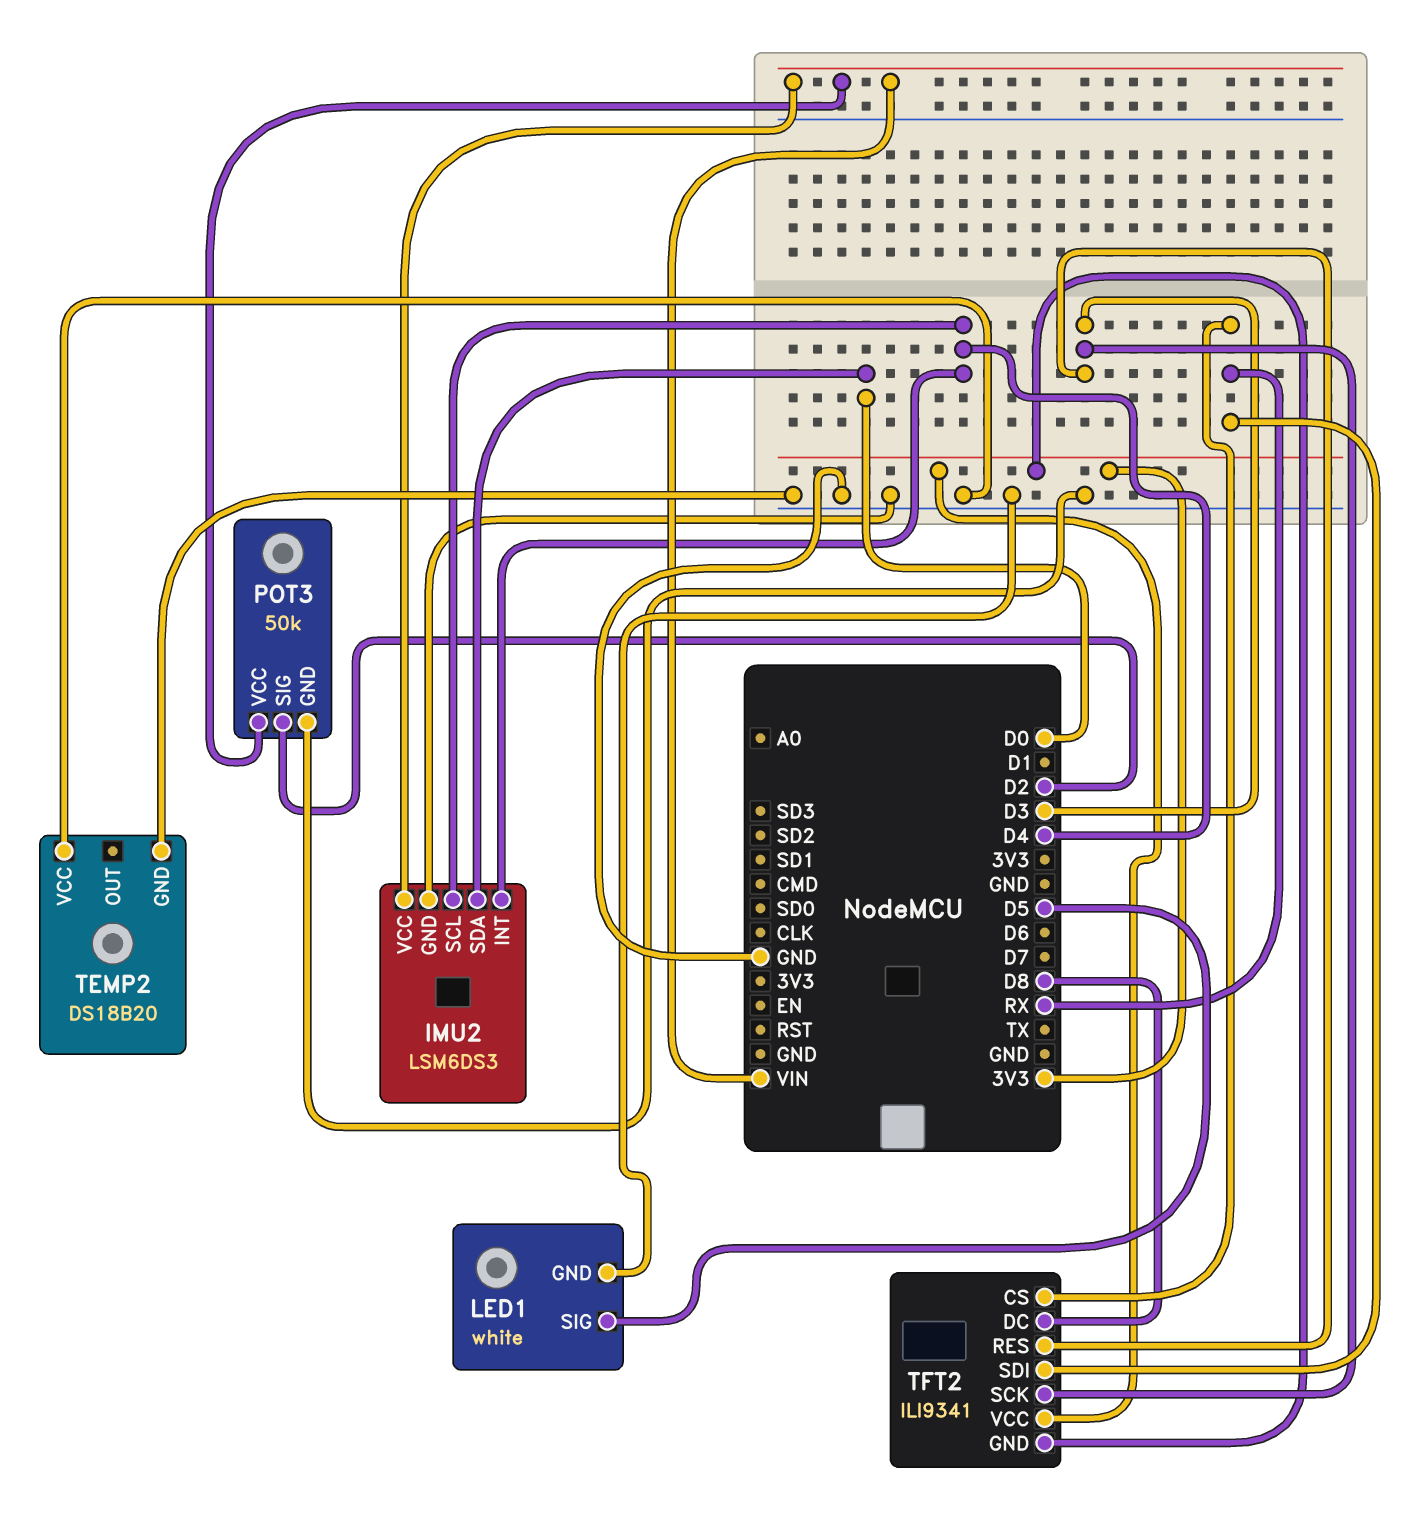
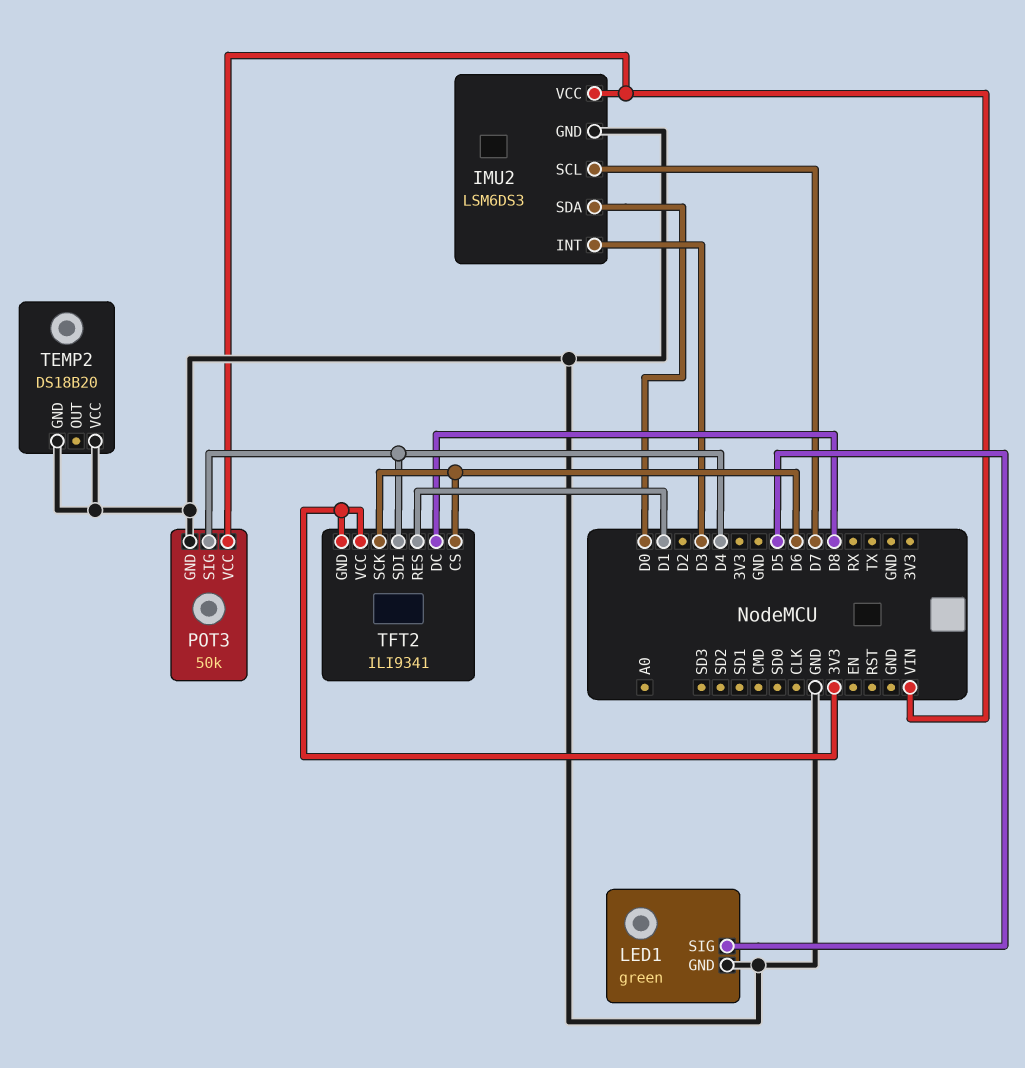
IMU2 pin INT: D4 -> D3
IMU2 pin SCL: D4 -> D7
LED1: white -> green
POT3 pin SIG: D2 -> D4
TFT2 pin CS: RX -> D6
TFT2 pin RES: D3 -> D1
TFT2 pin SCK: D3 -> D6
TFT2 pin SDI: RX -> D4

